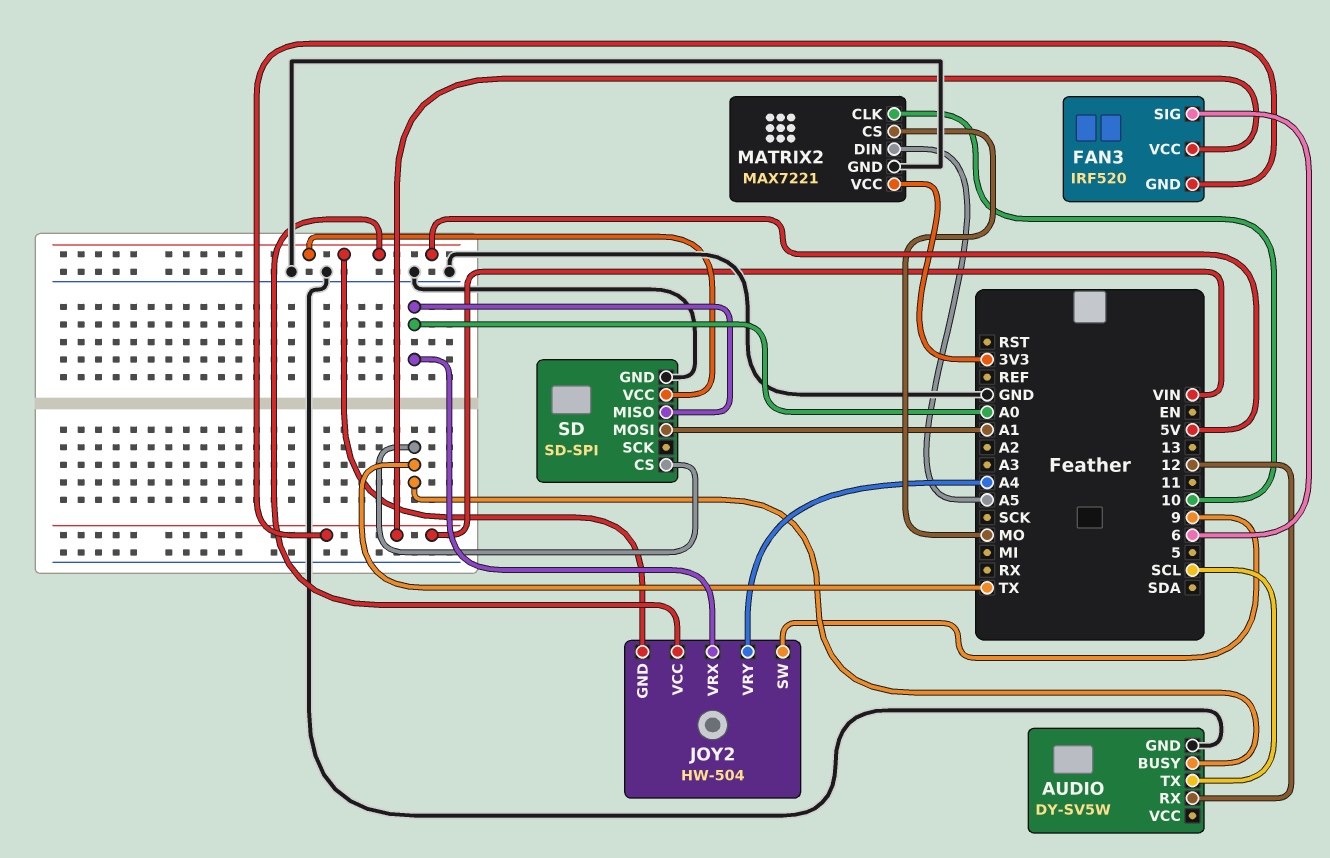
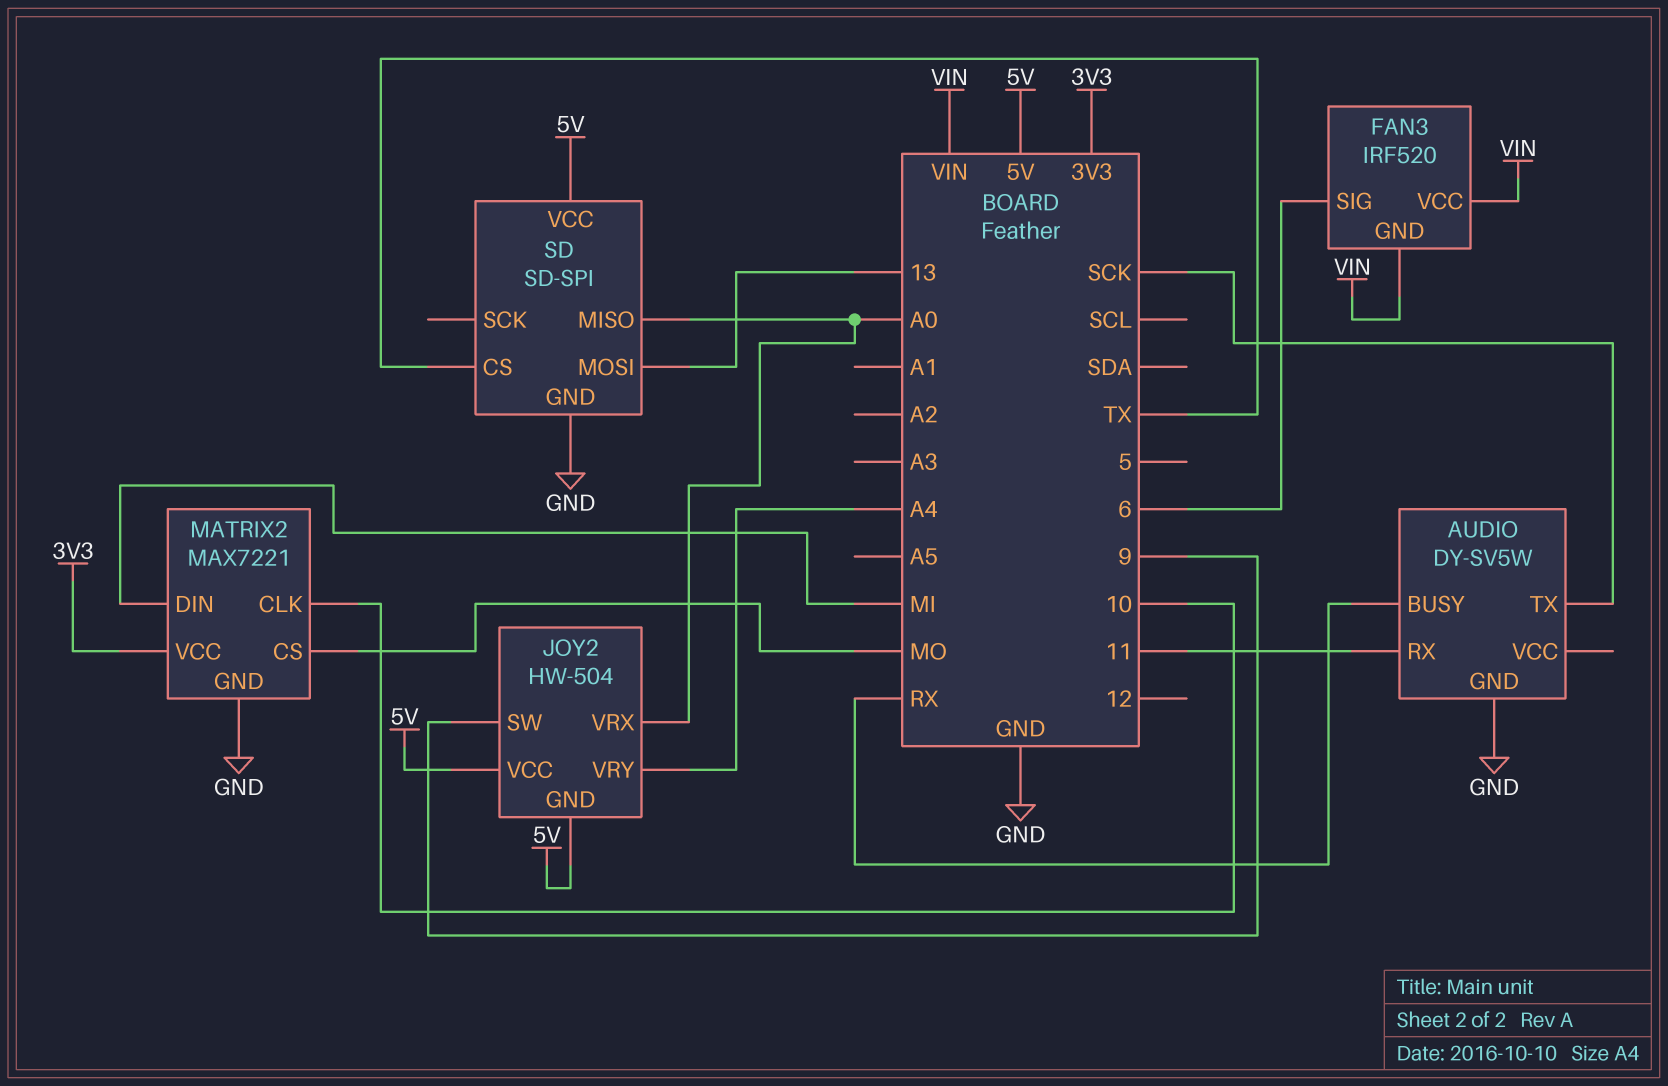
AUDIO pin BUSY: TX -> RX
AUDIO pin RX: 12 -> 11
AUDIO pin TX: SCL -> SCK
MATRIX2 pin DIN: A5 -> MI
SD pin MOSI: A1 -> 13

